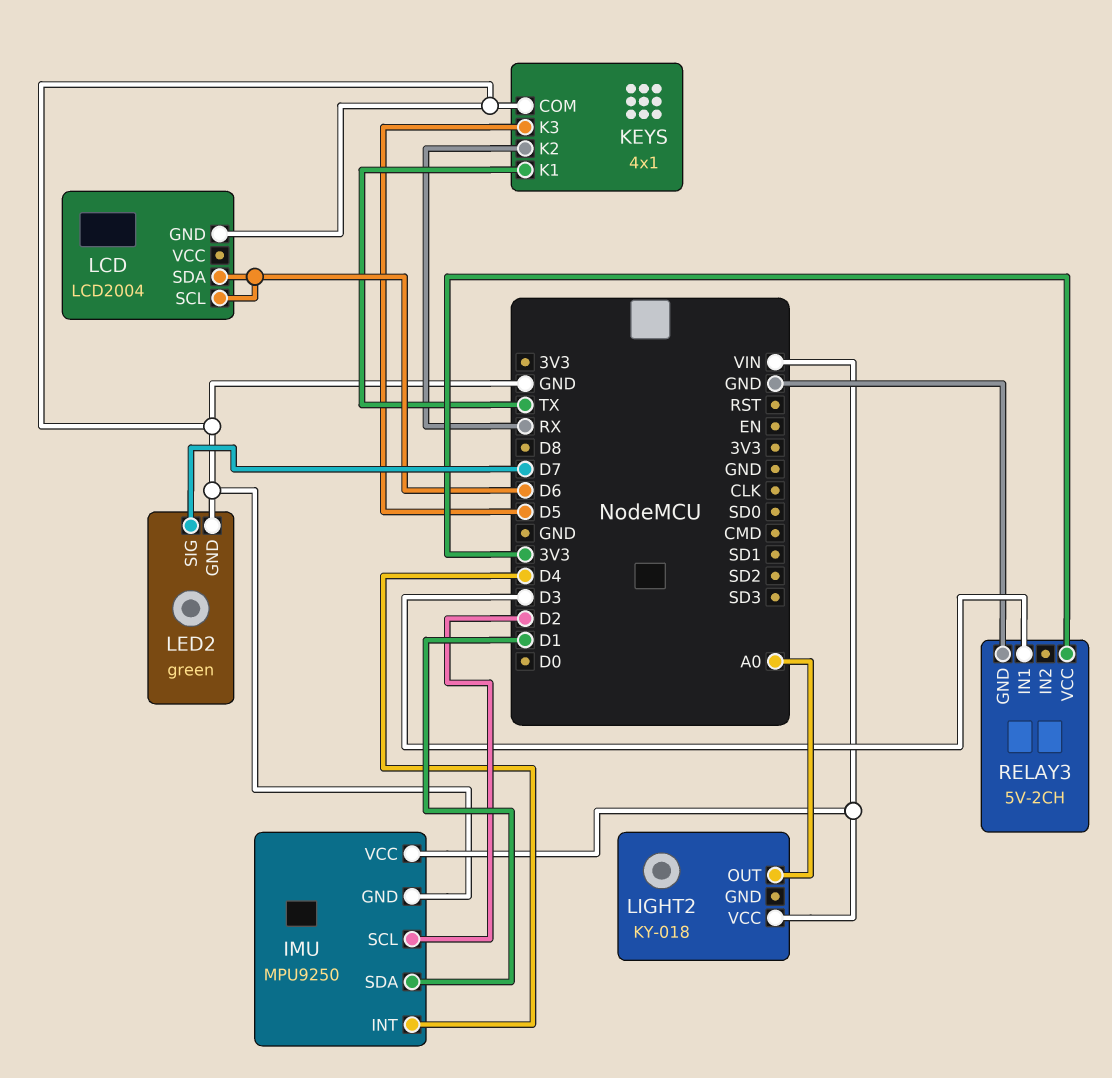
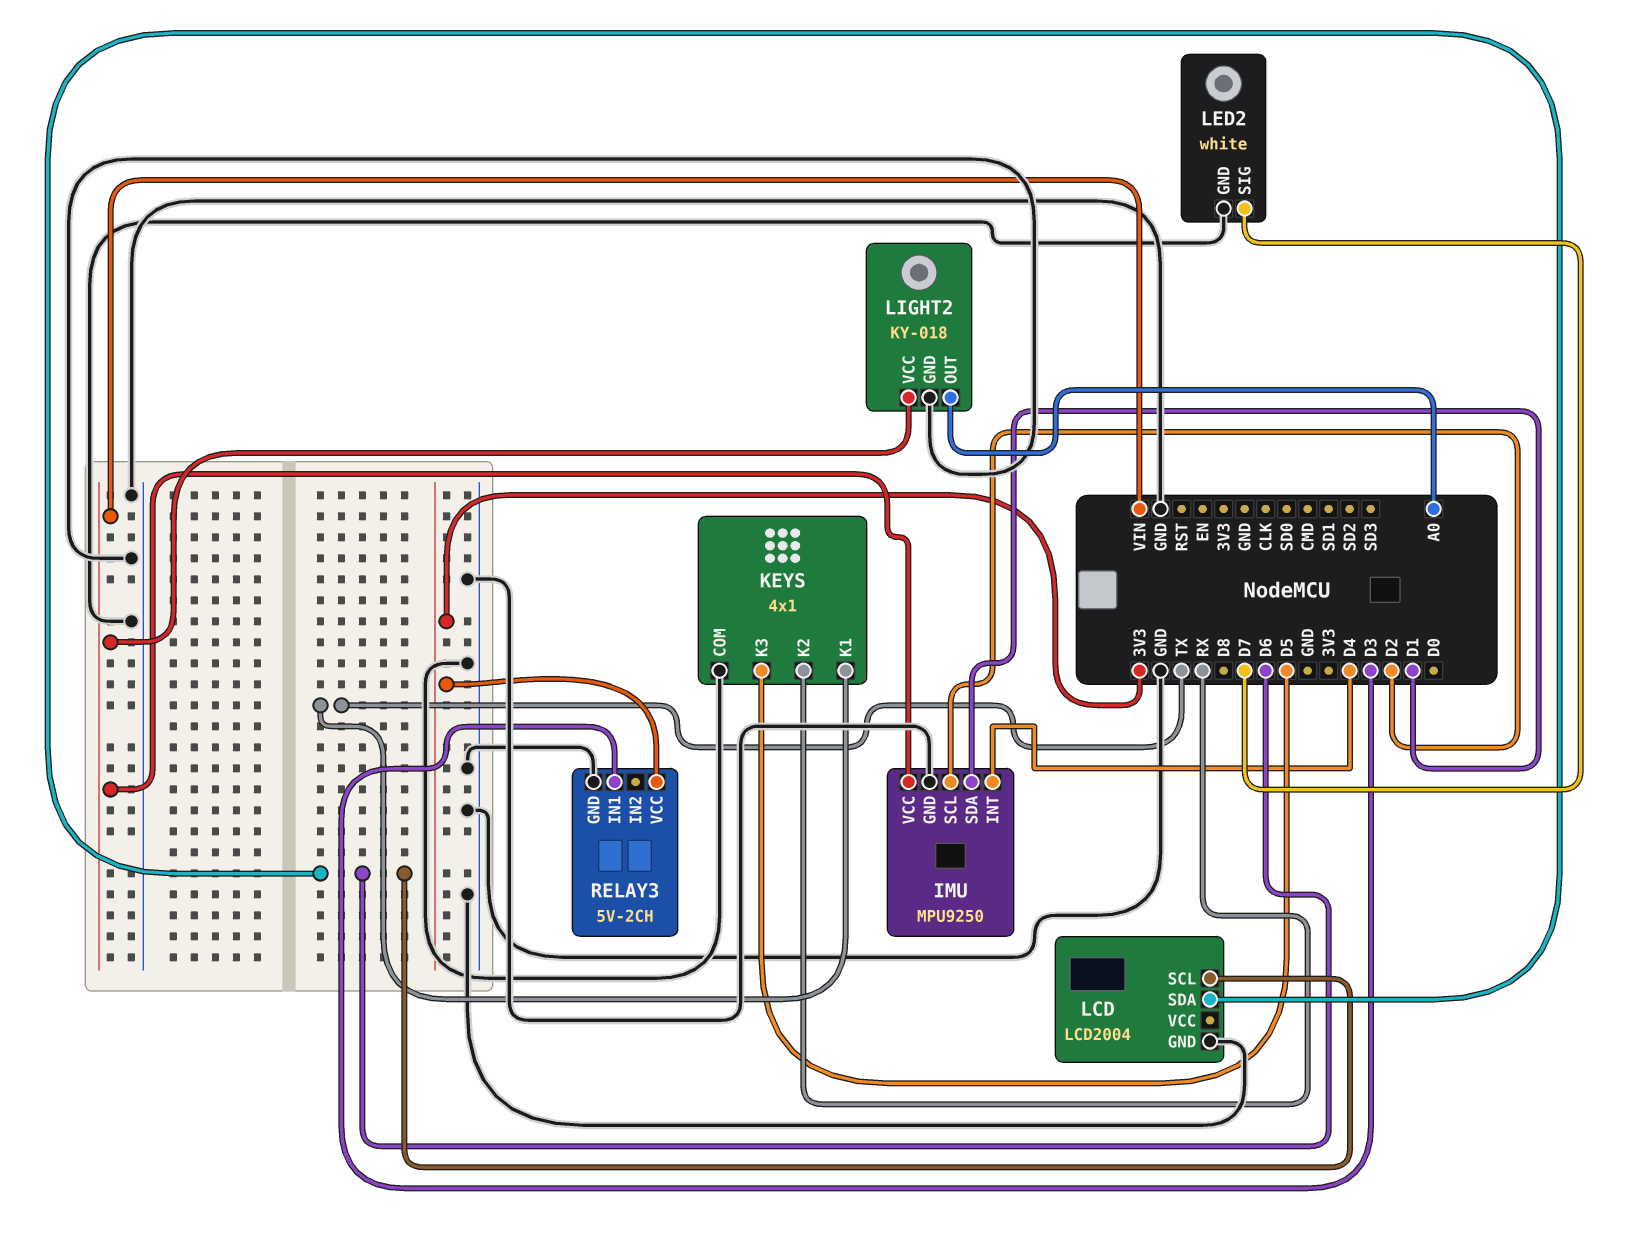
LED2: green -> white
LIGHT2 pin GND: none -> GND

